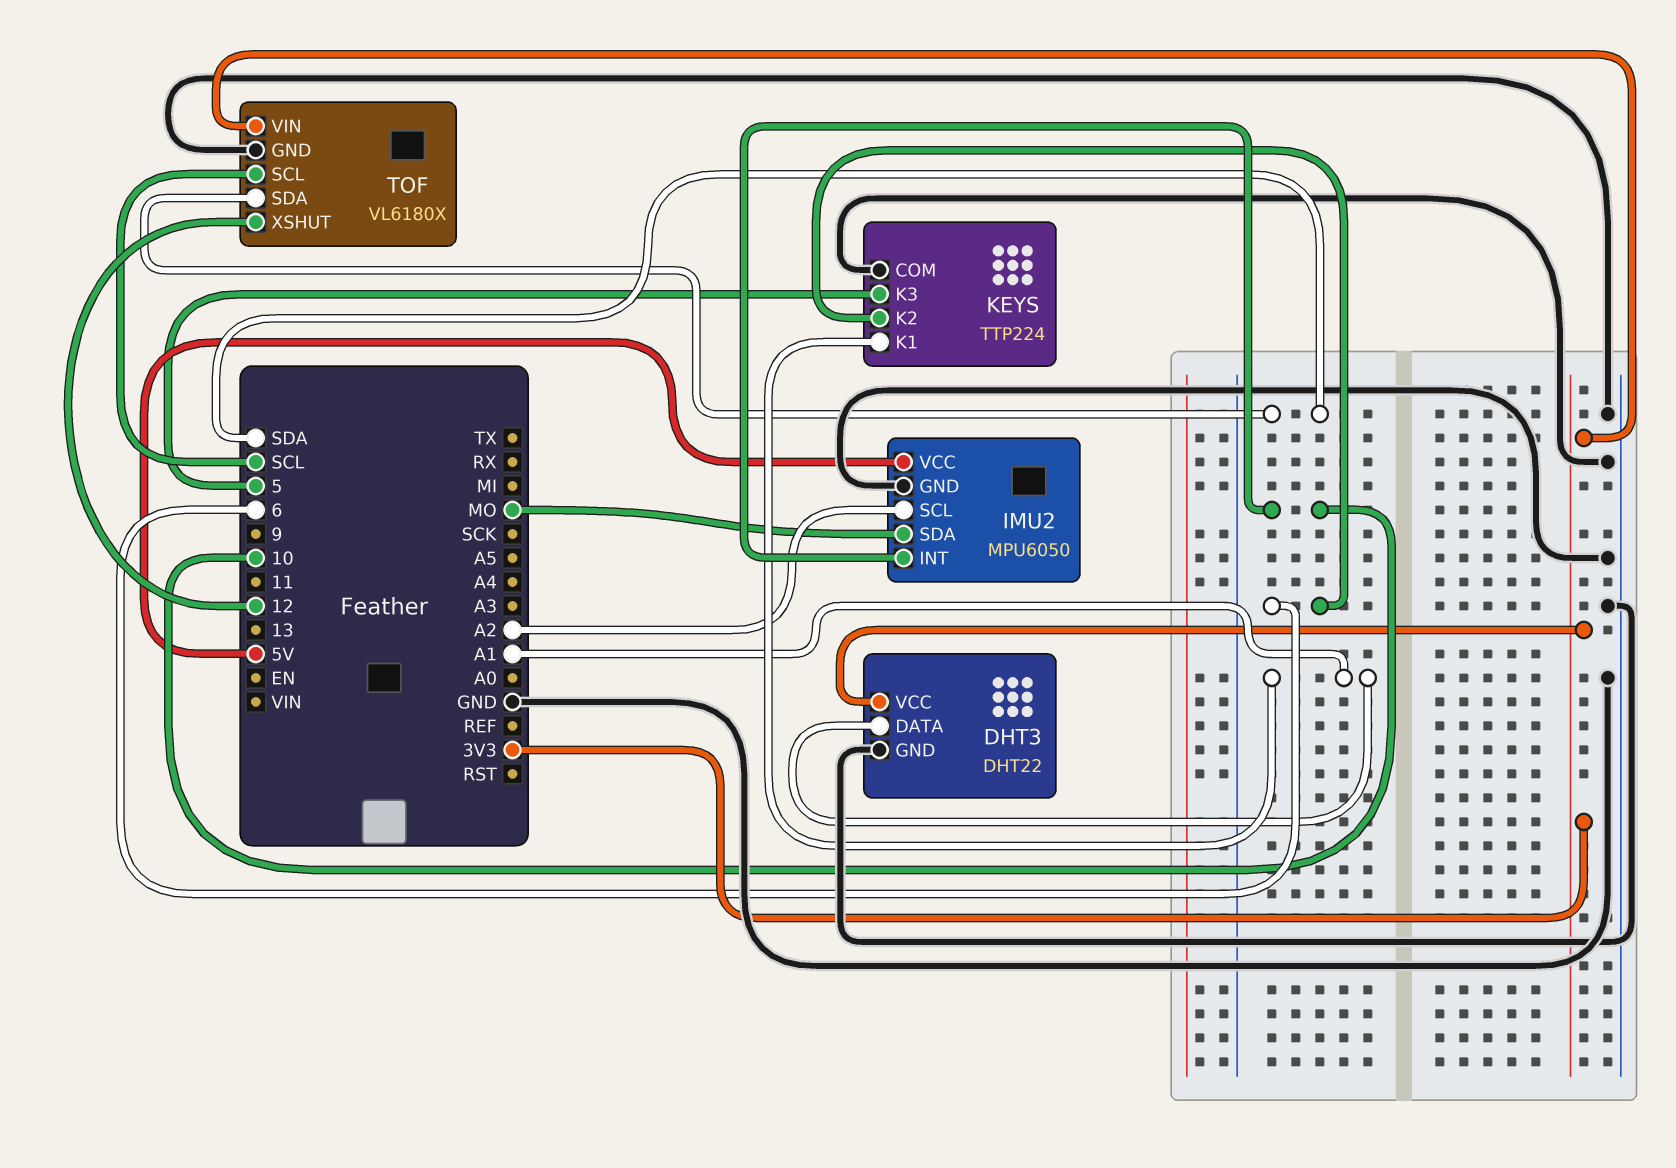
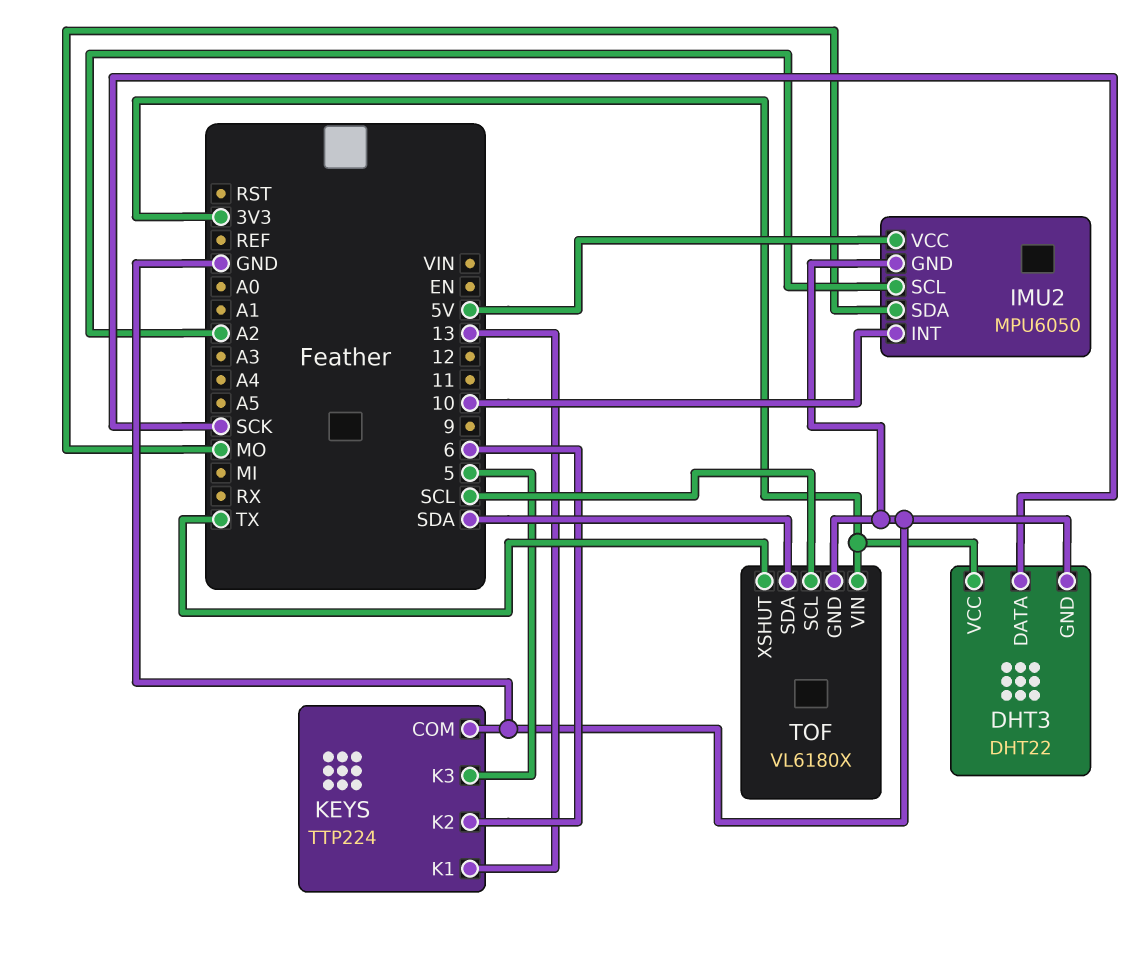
DHT3 pin DATA: A1 -> SCK
KEYS pin K1: A1 -> 13
TOF pin XSHUT: 12 -> TX

